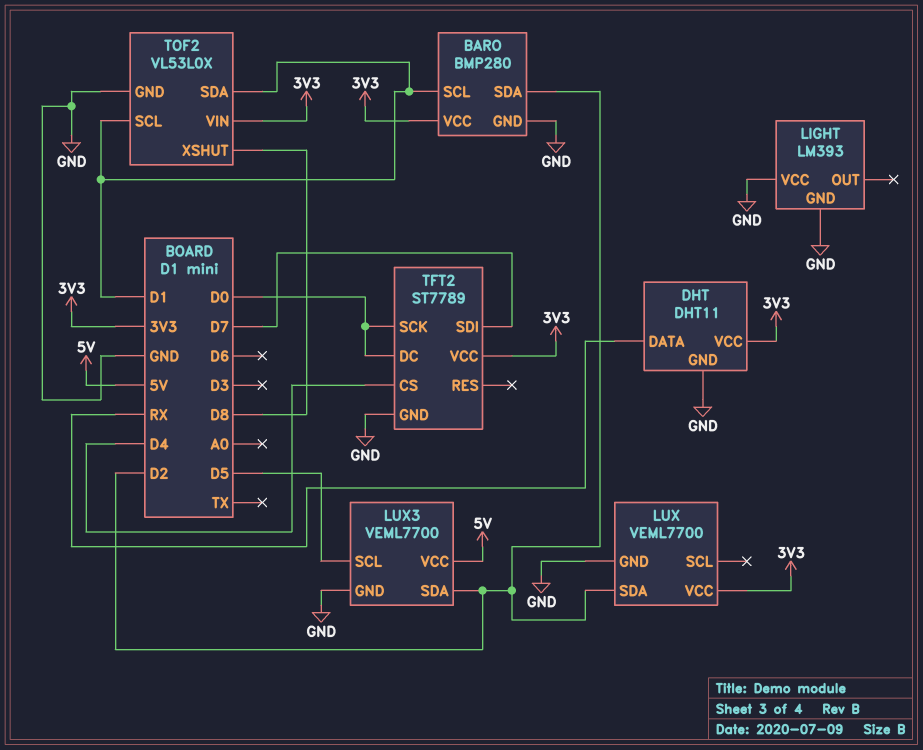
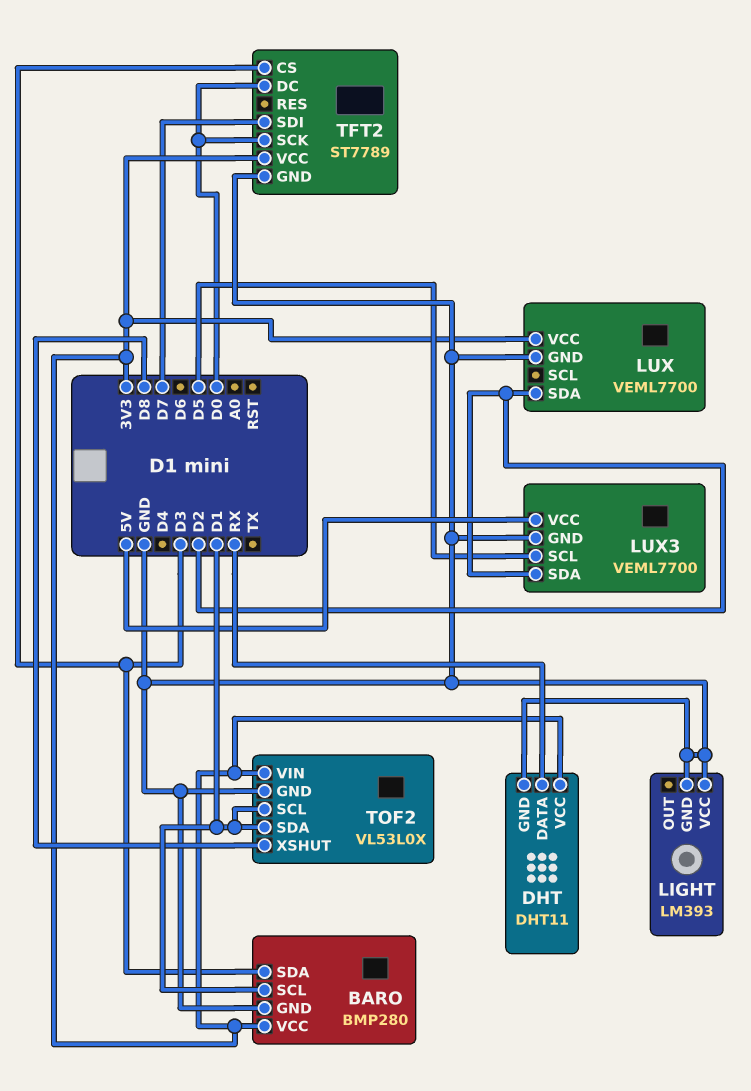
BARO pin SDA: D2 -> D3
TFT2 pin CS: D4 -> D3

